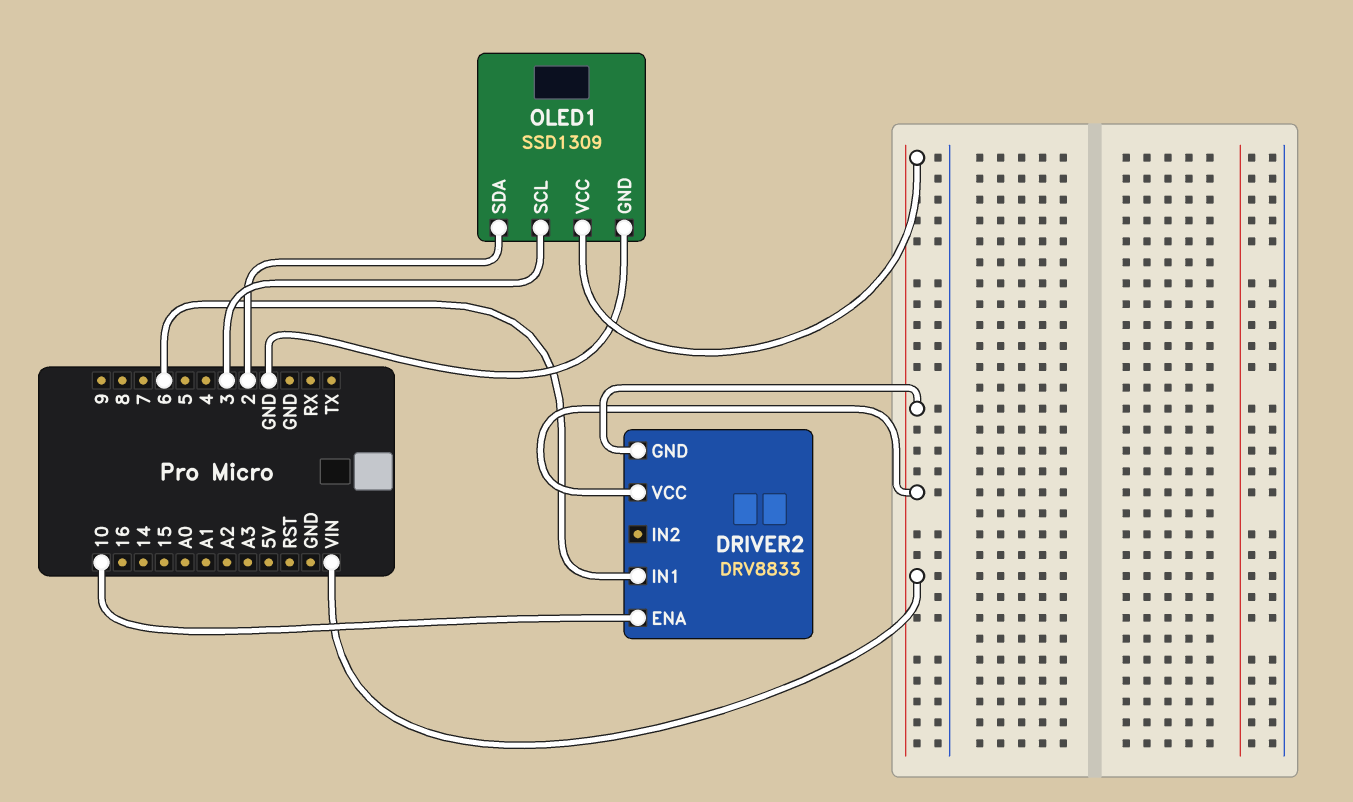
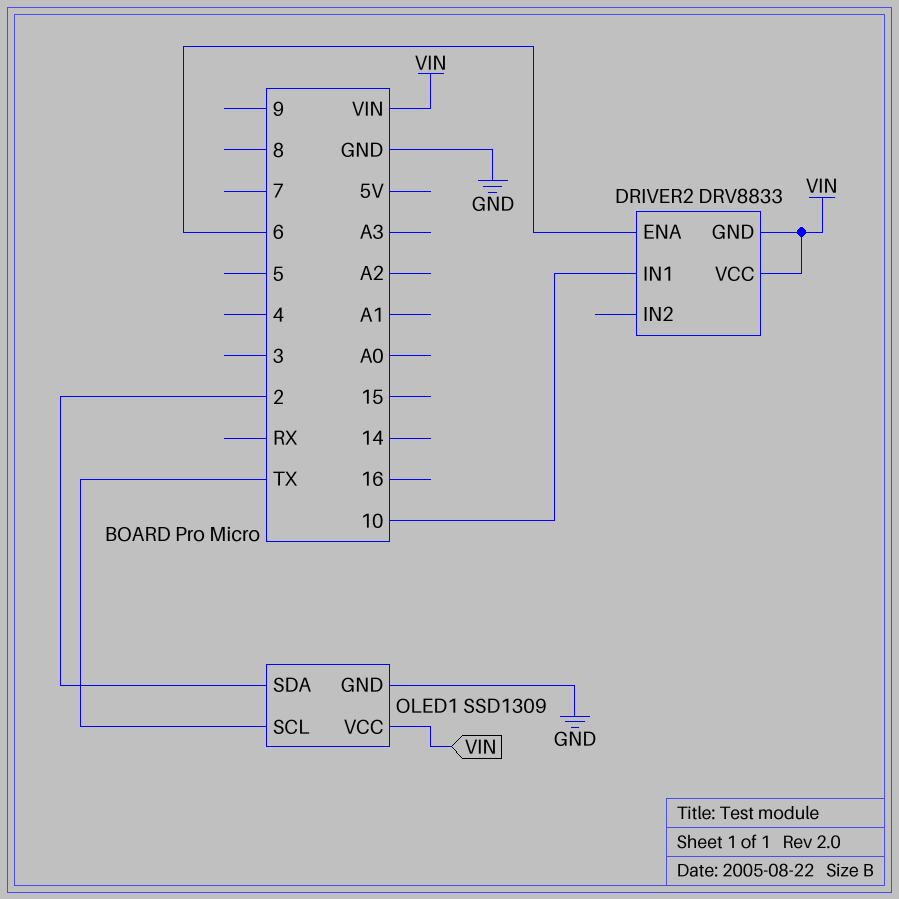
DRIVER2 pin ENA: 10 -> 6
DRIVER2 pin IN1: 6 -> 10
OLED1 pin SCL: 3 -> TX

